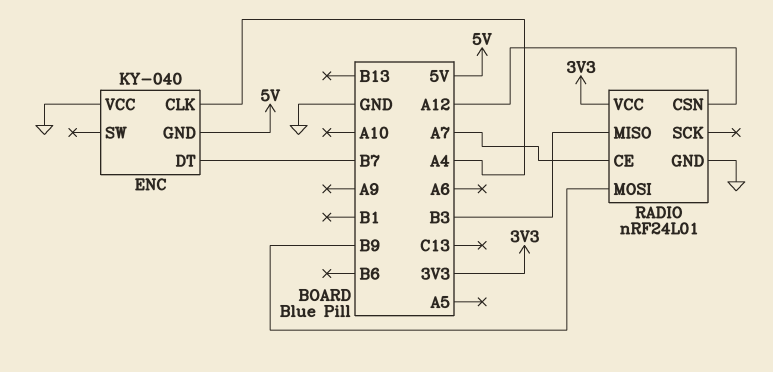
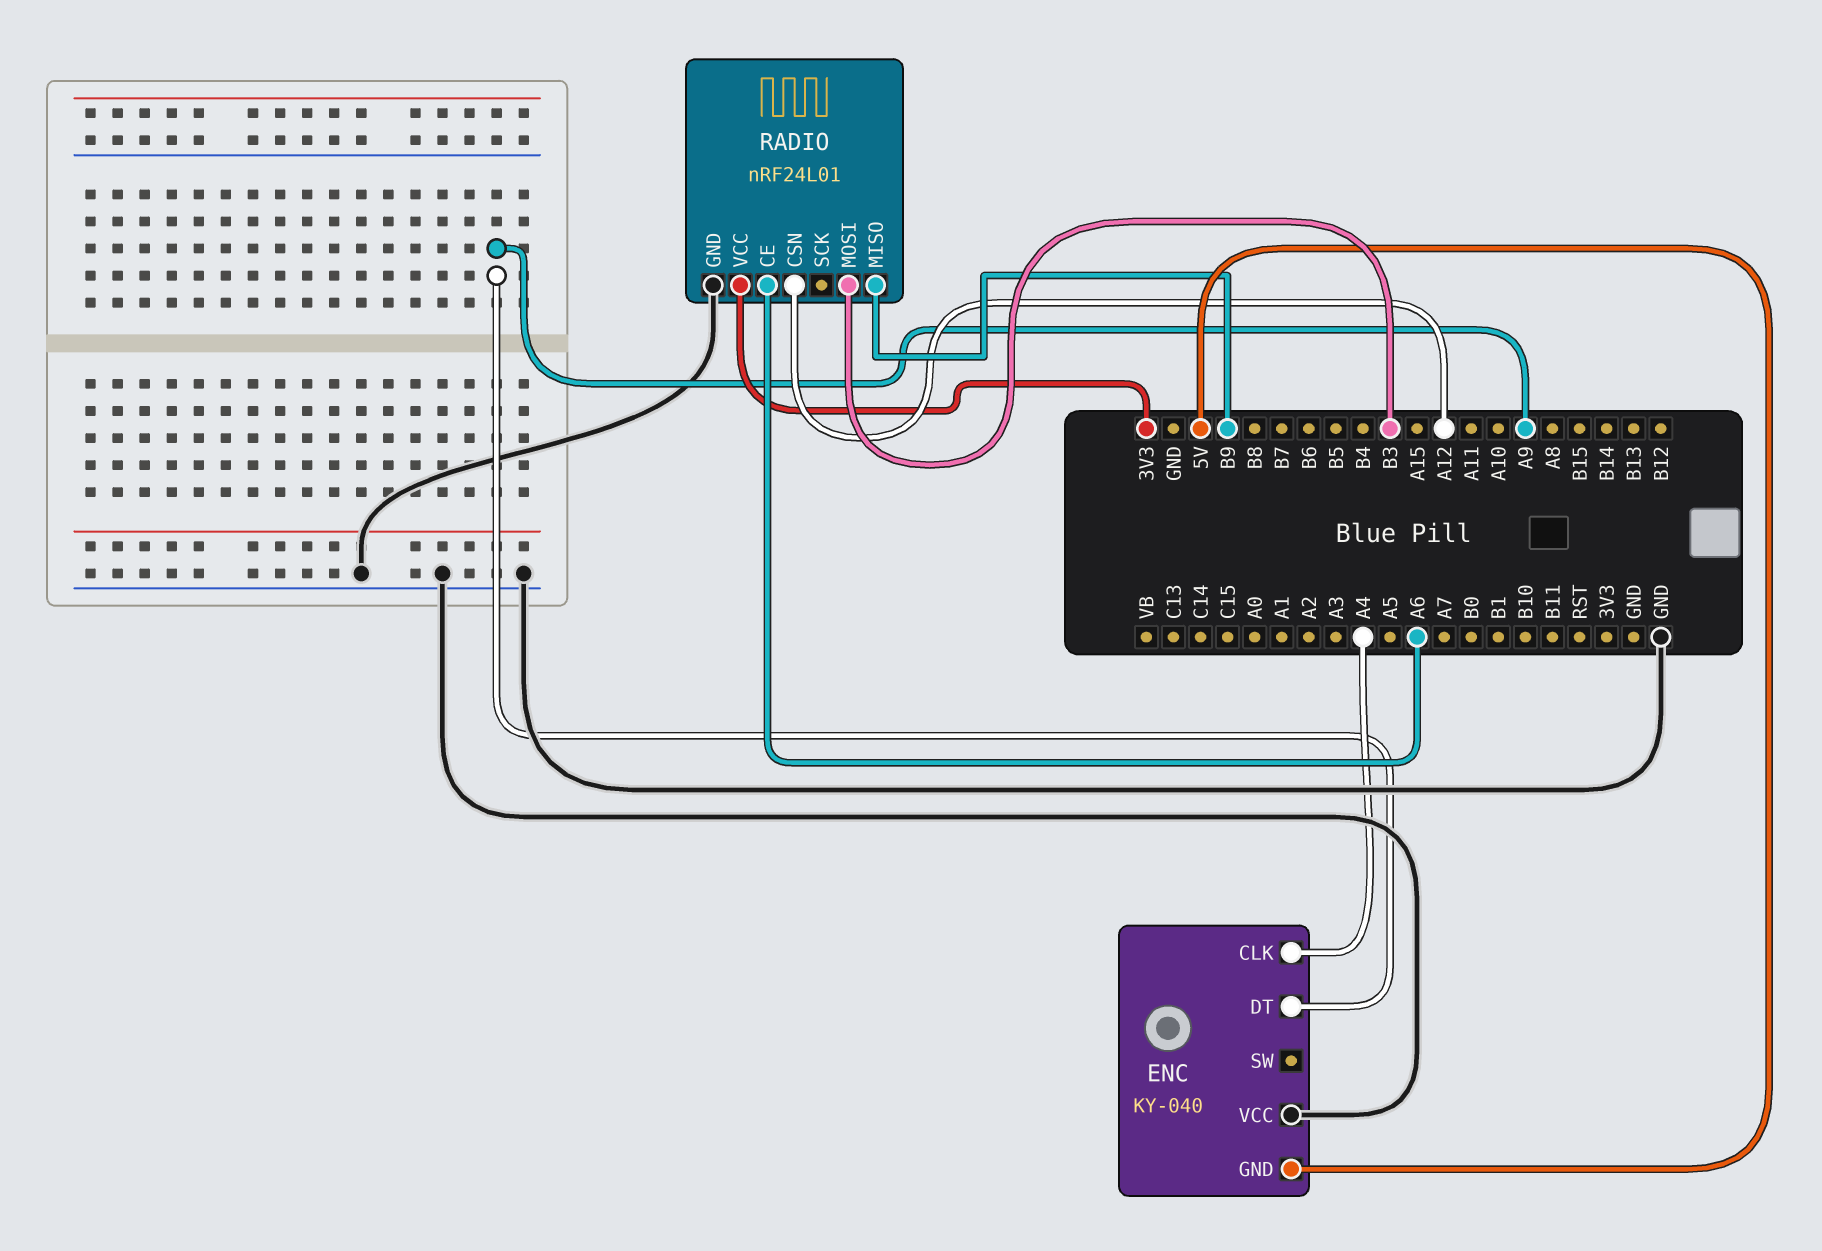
ENC pin DT: B7 -> A9
RADIO pin CE: A7 -> A6
RADIO pin MISO: B3 -> B9
RADIO pin MOSI: B9 -> B3

